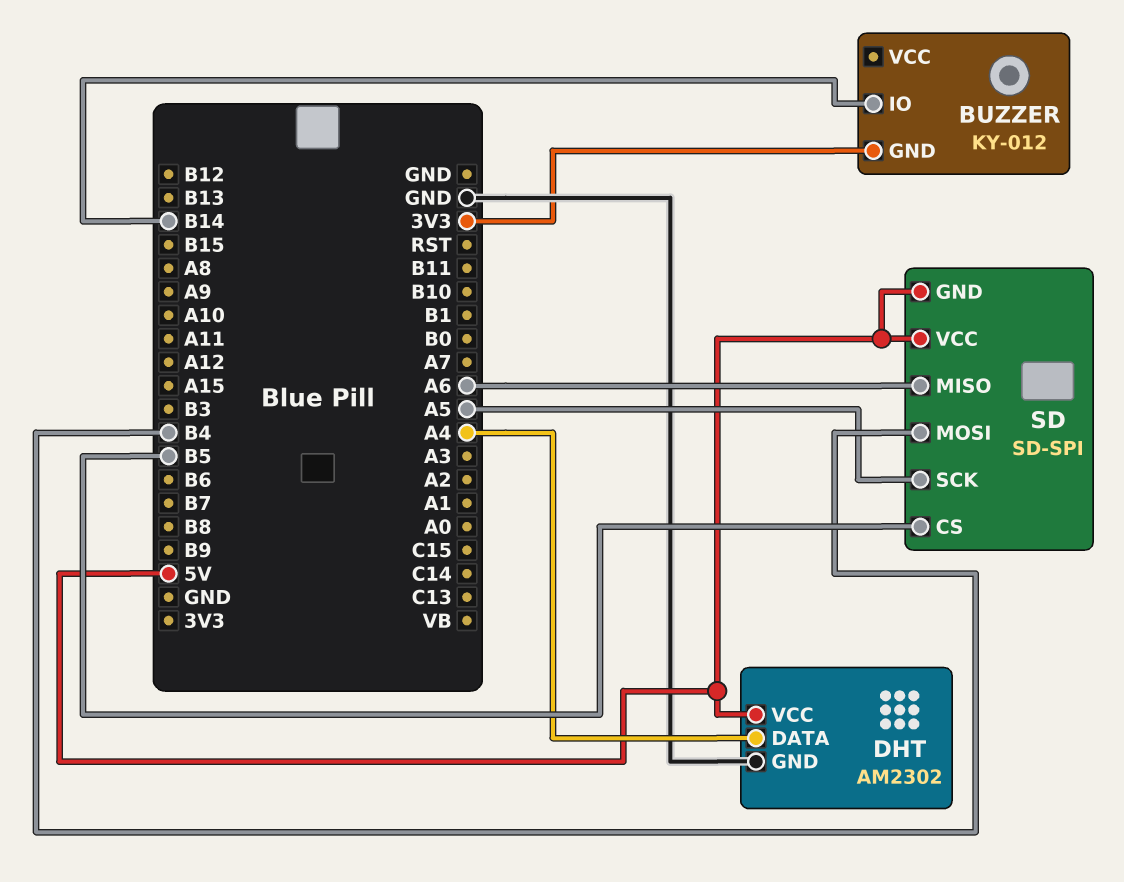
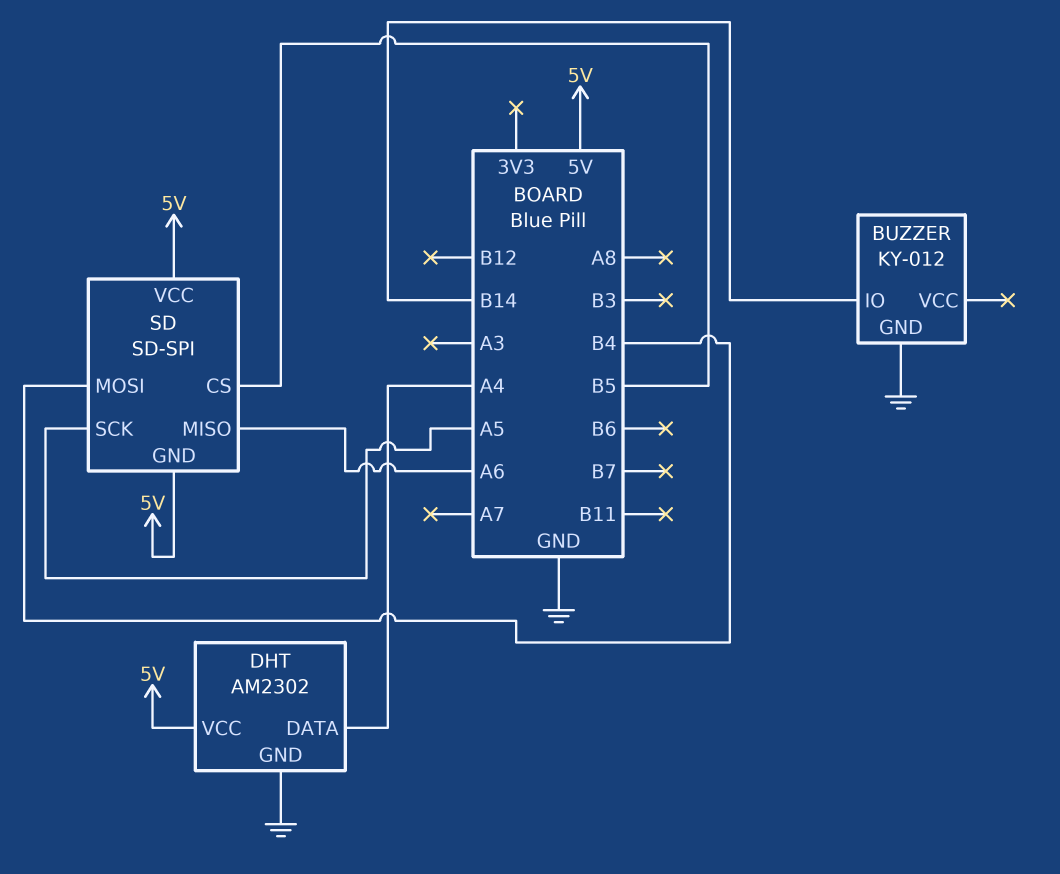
BUZZER pin GND: 3V3 -> GND

